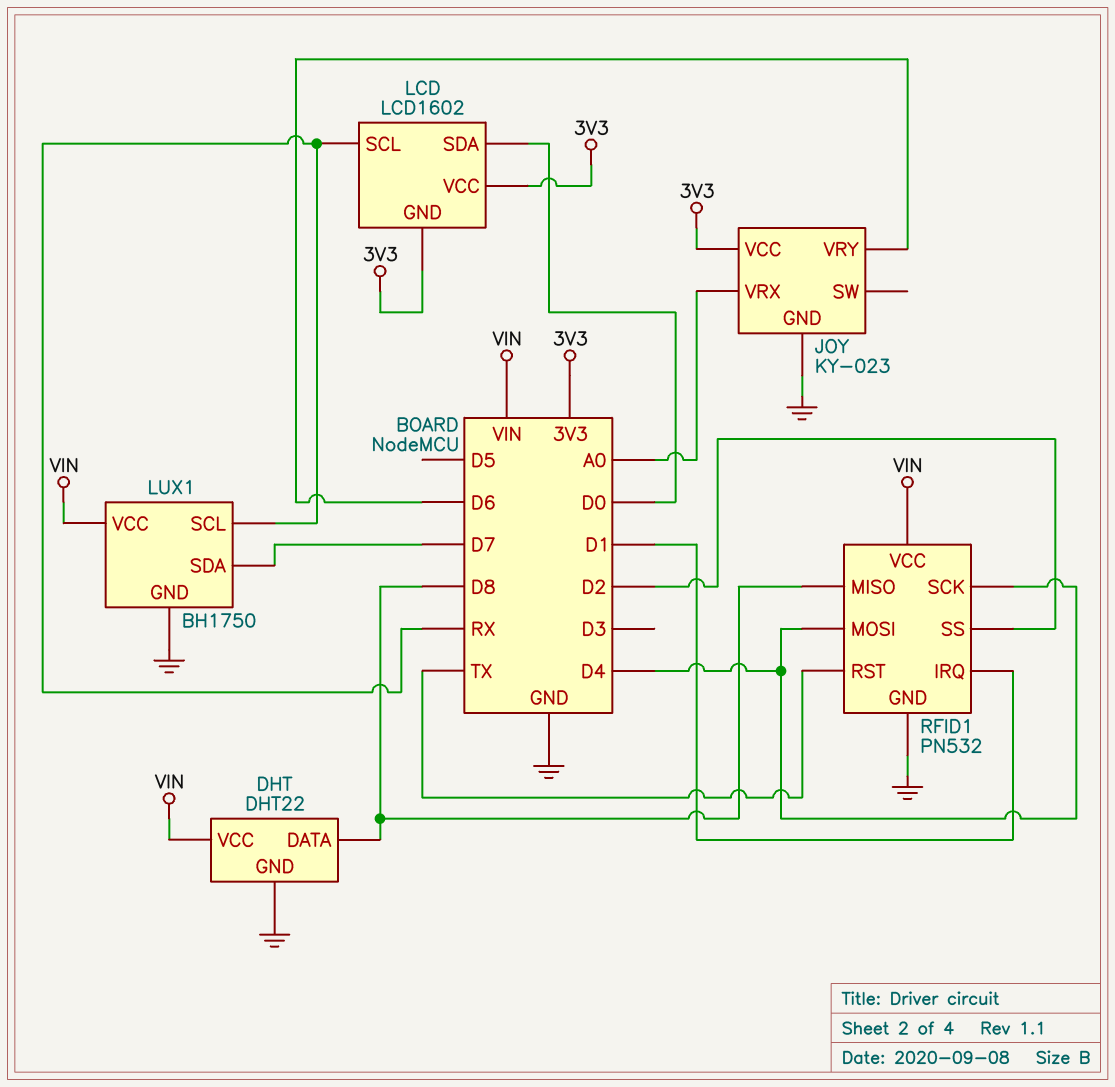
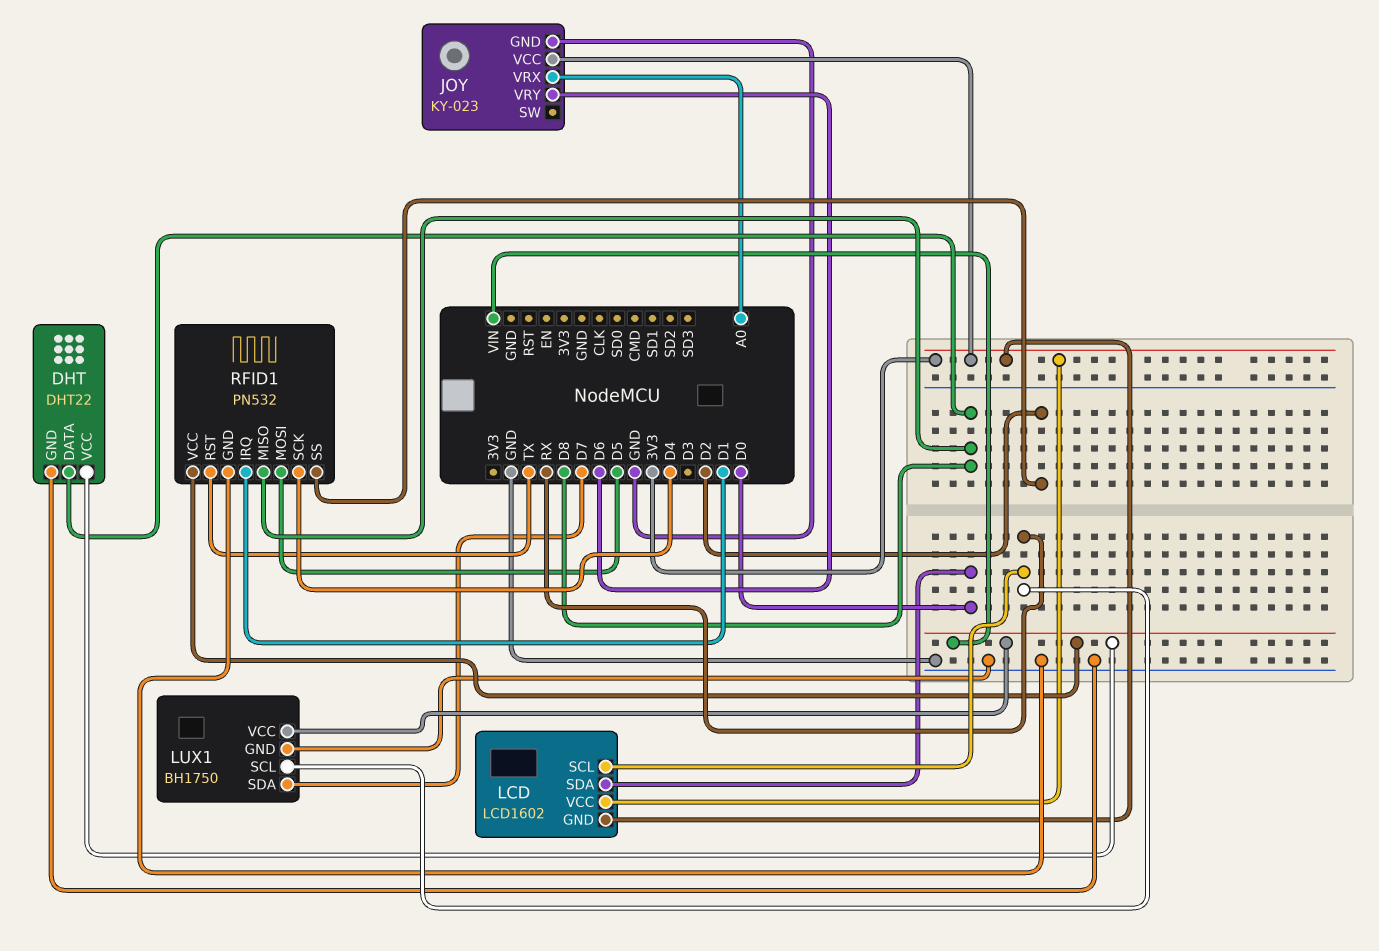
RFID1 pin MOSI: D4 -> D5

